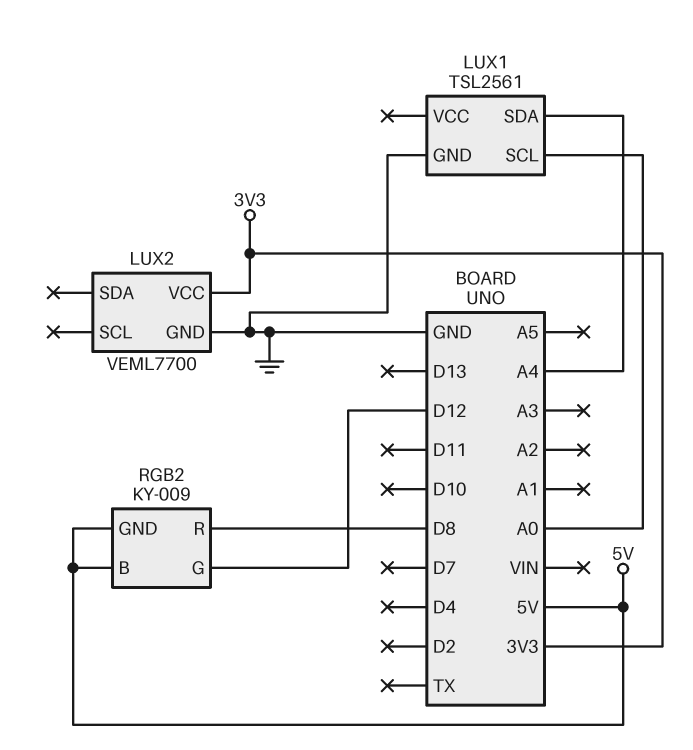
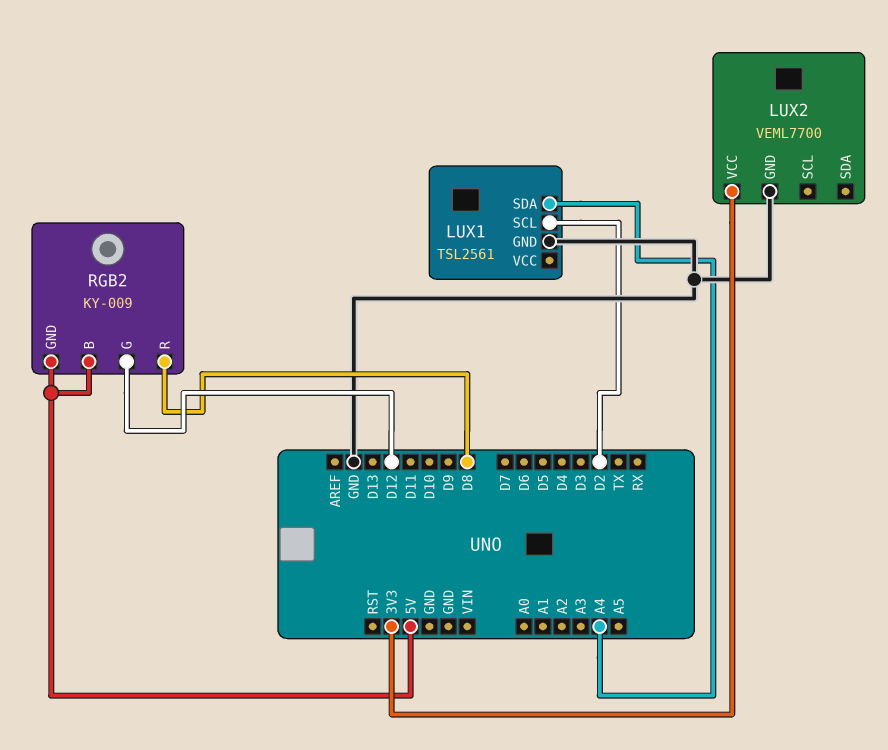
LUX1 pin SCL: A0 -> D2

